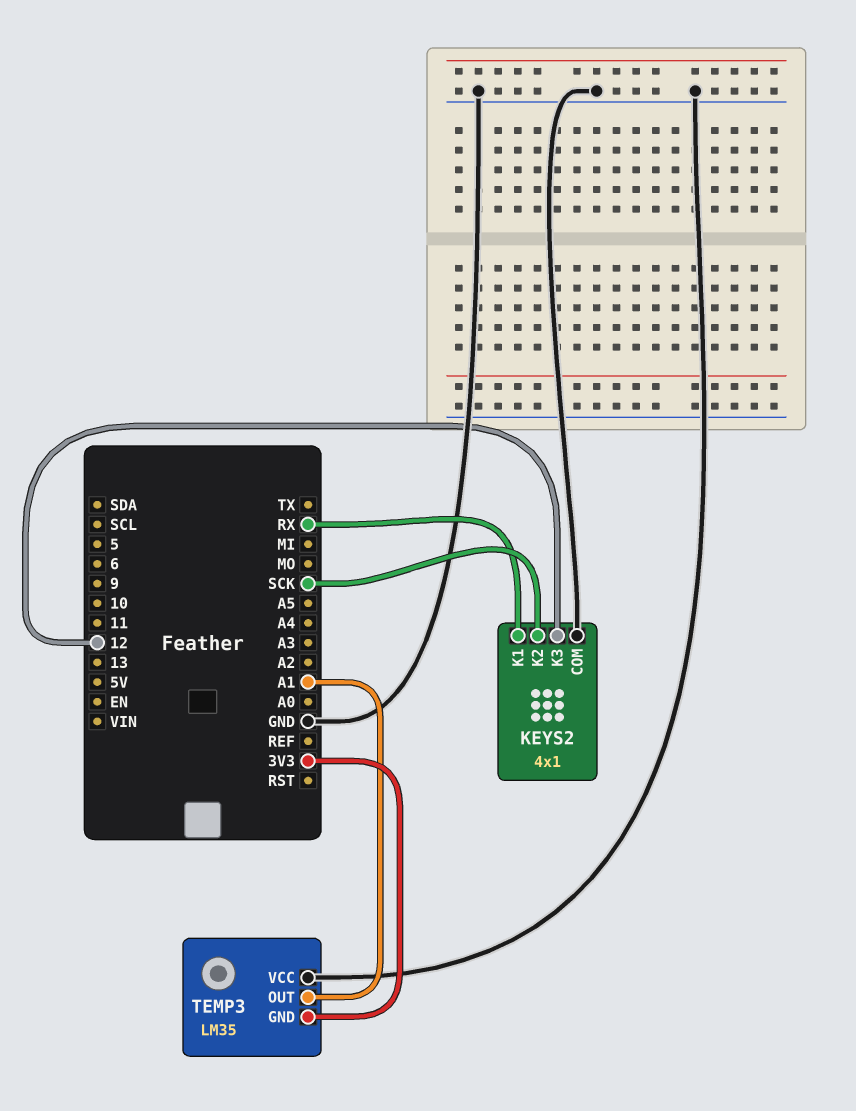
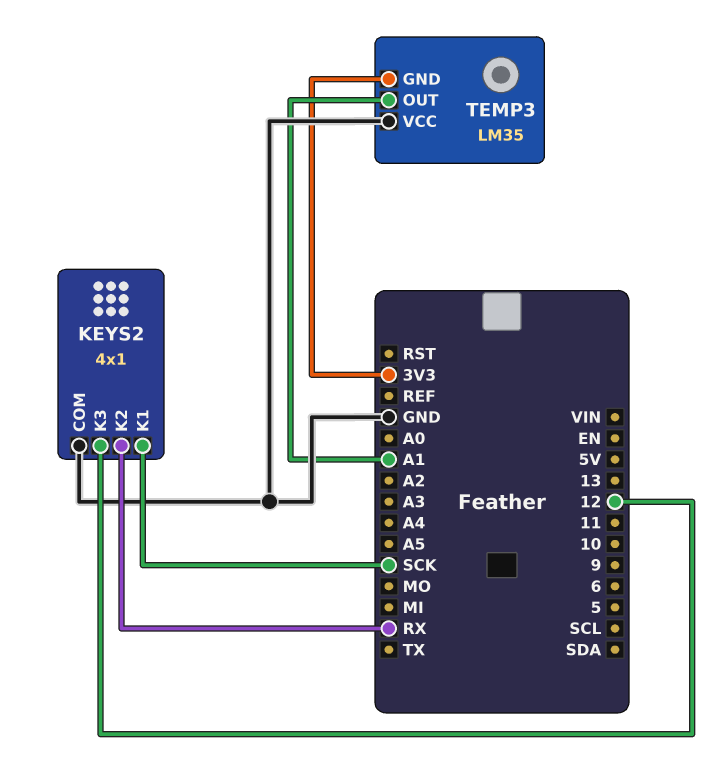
KEYS2 pin K1: RX -> SCK
KEYS2 pin K2: SCK -> RX

